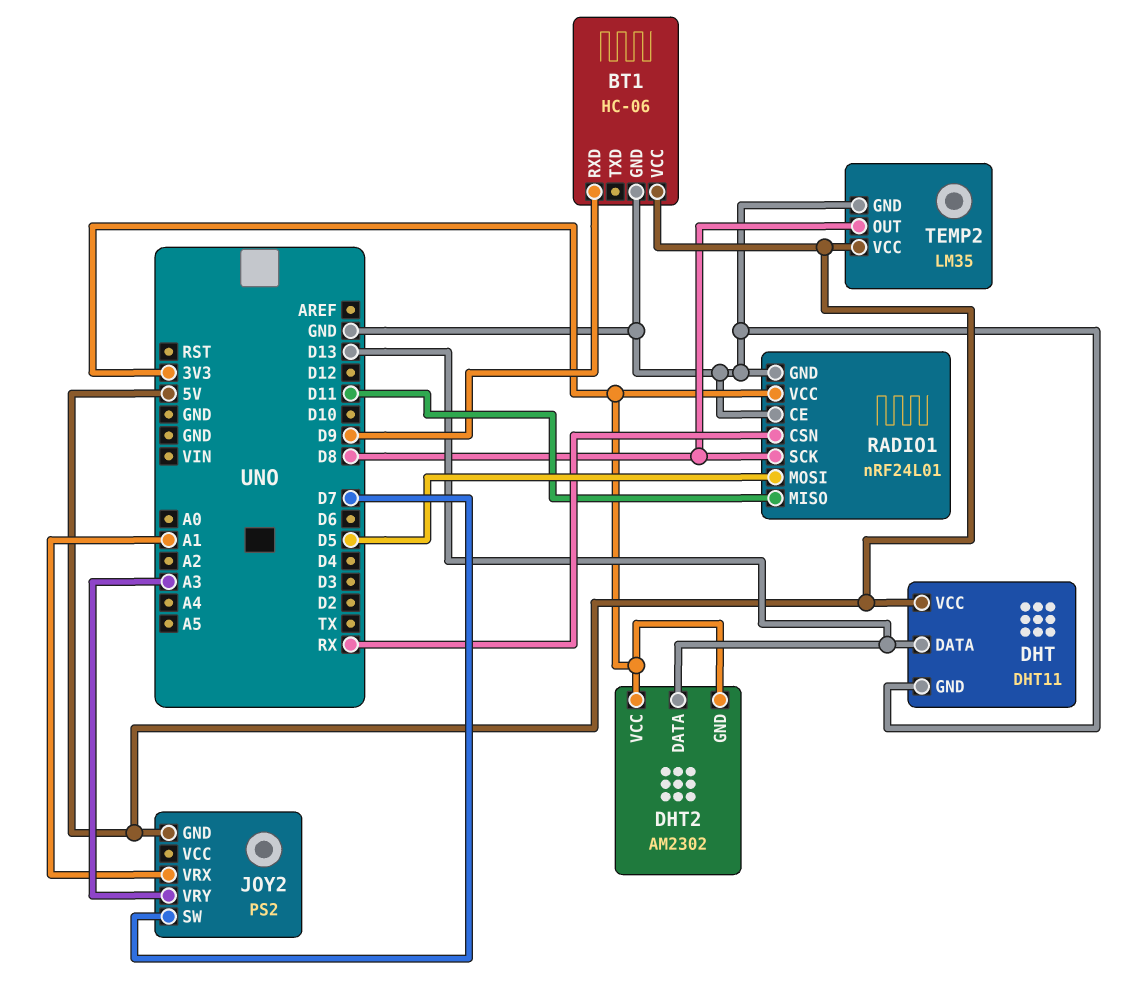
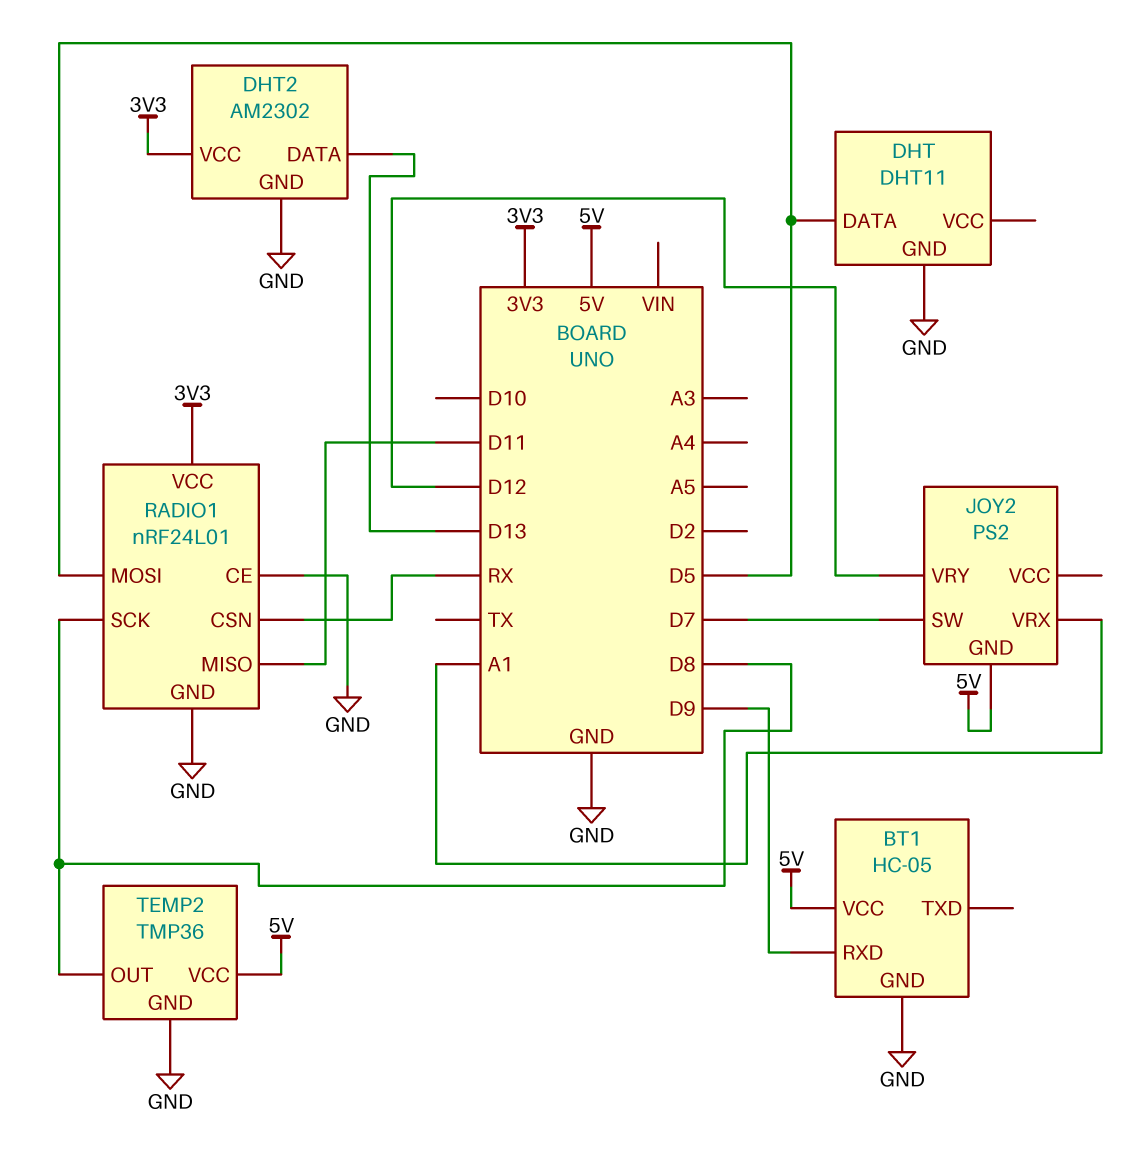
BT1: HC-06 -> HC-05
DHT pin DATA: D13 -> D5
DHT pin VCC: 5V -> none
DHT2 pin GND: 3V3 -> GND
JOY2 pin VRY: A3 -> D12
TEMP2: LM35 -> TMP36

